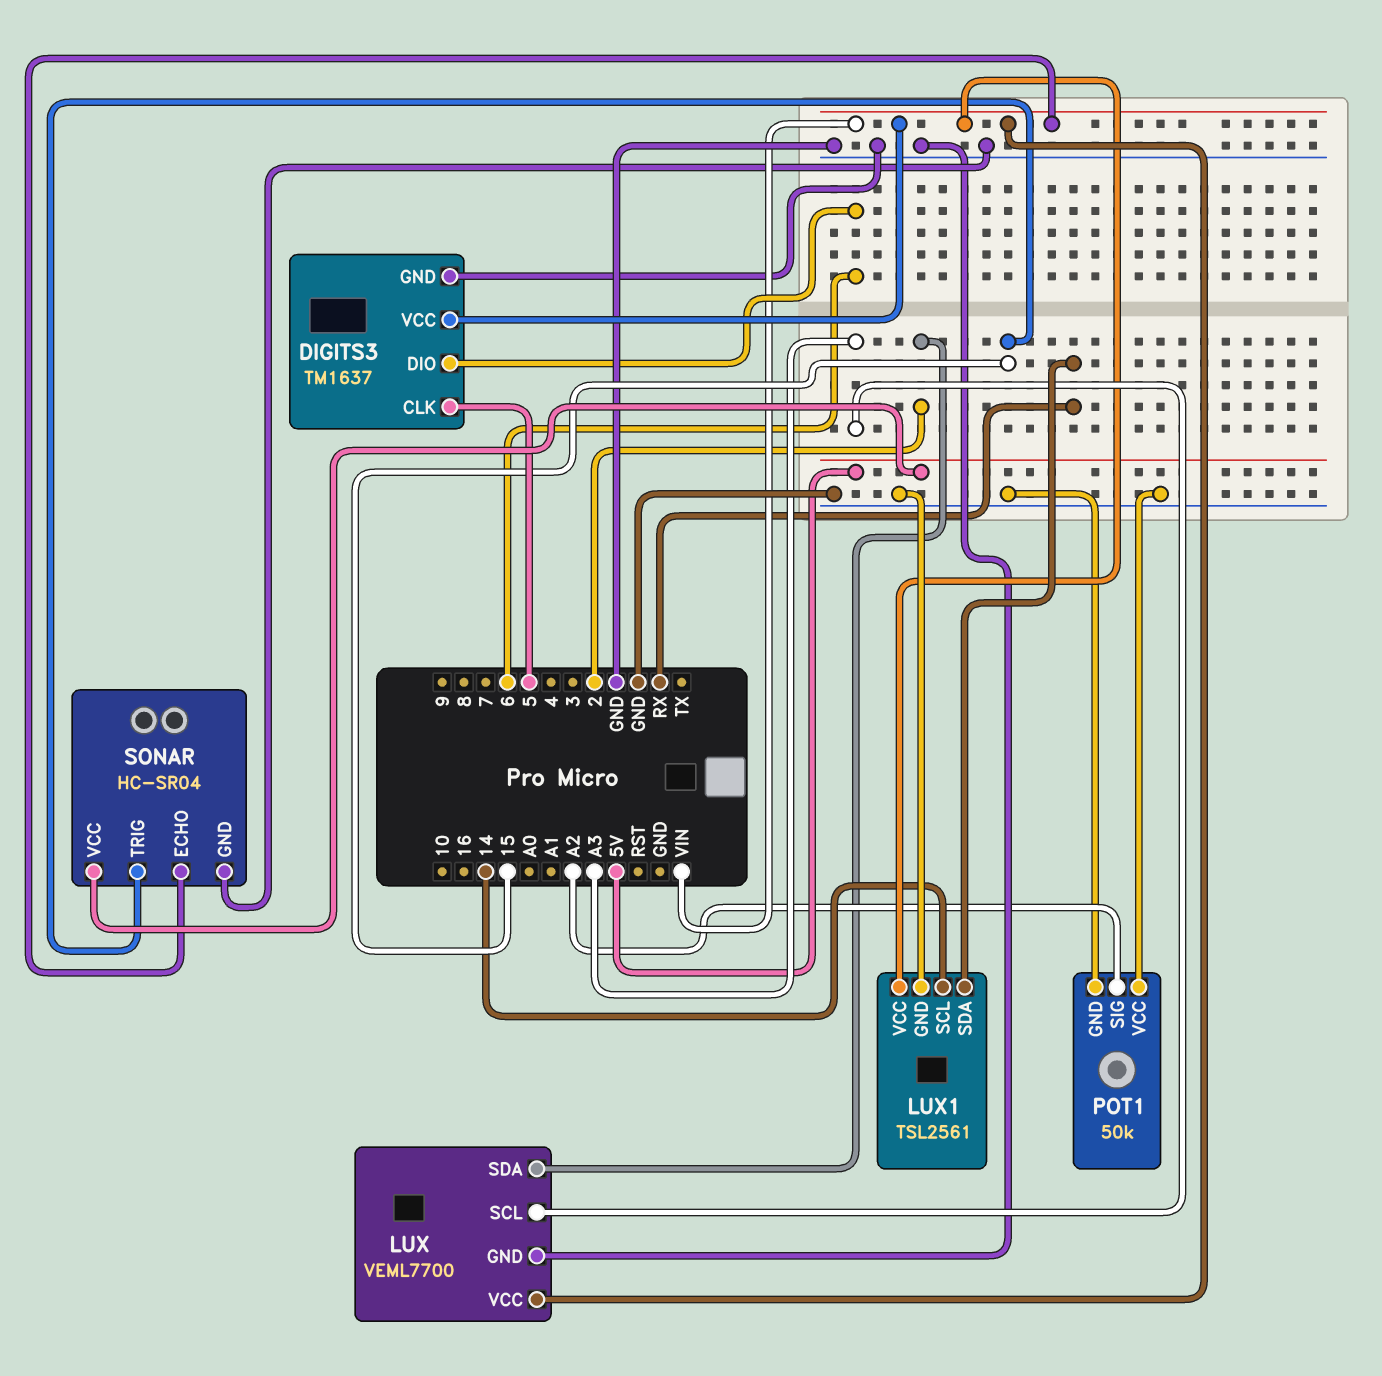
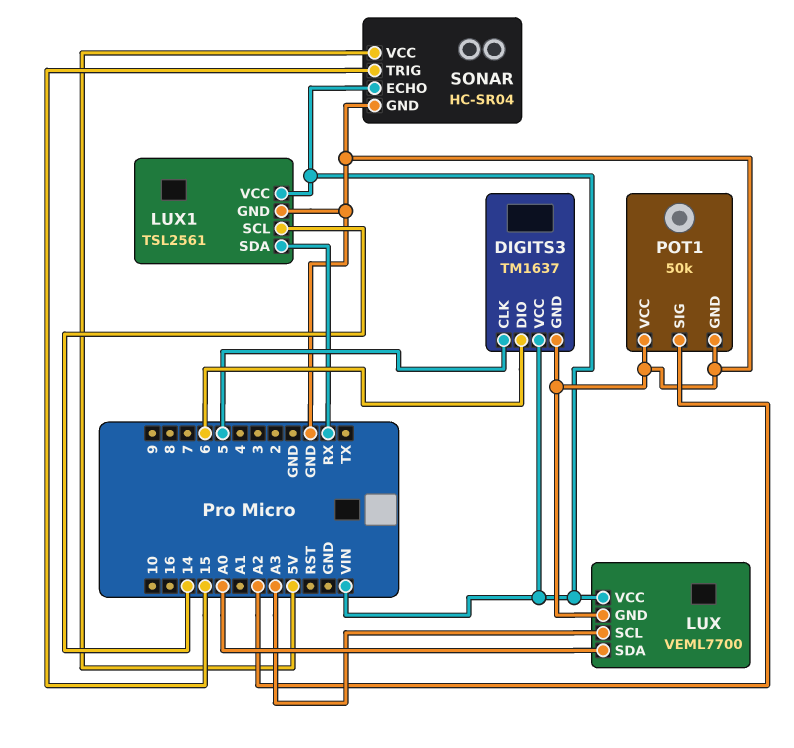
LUX pin SDA: 2 -> A0

